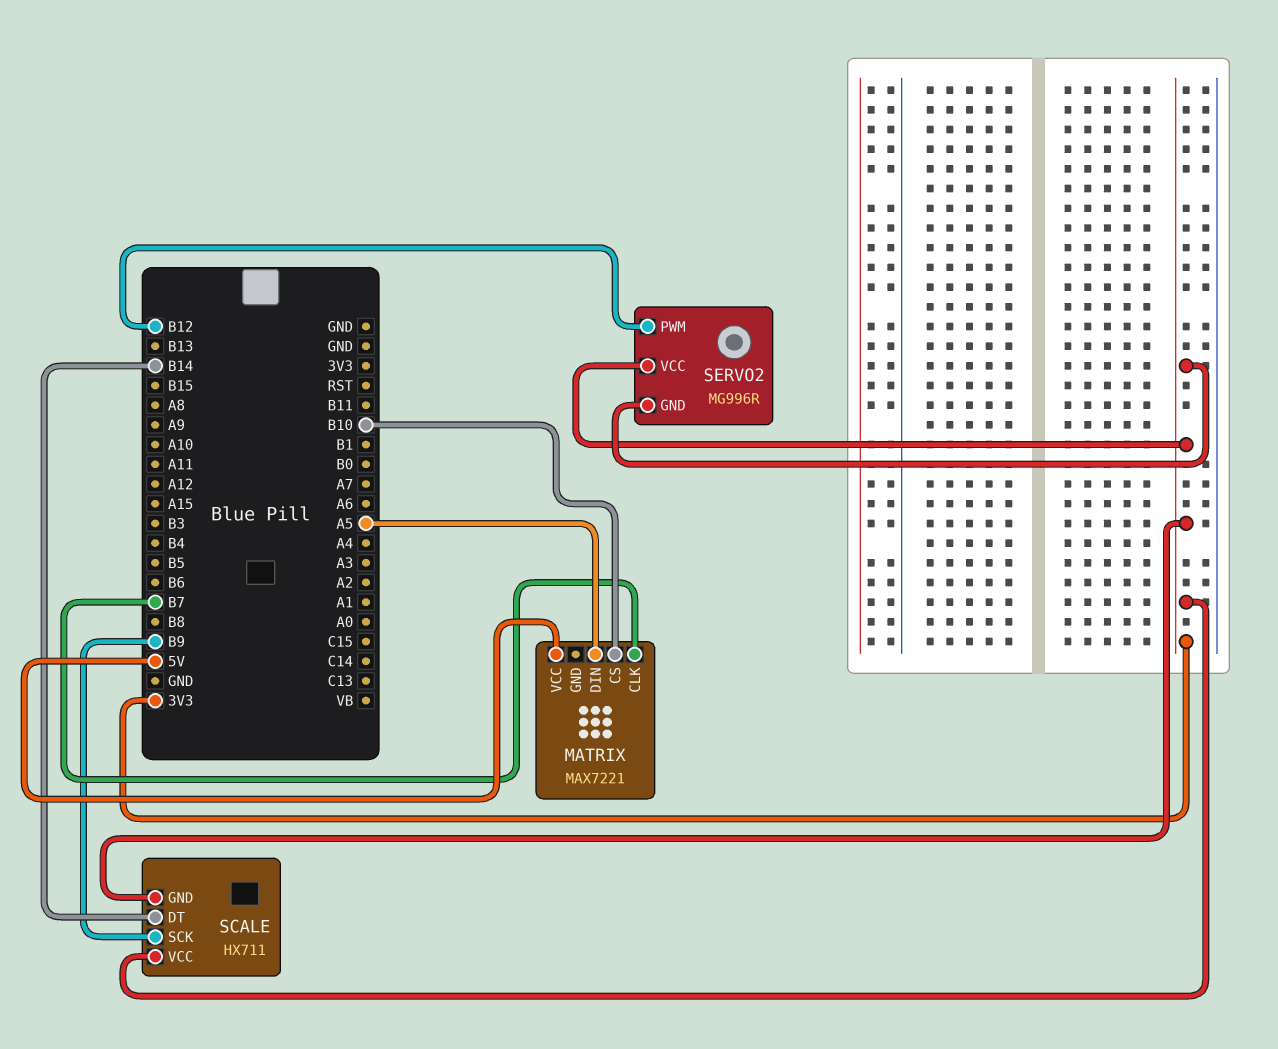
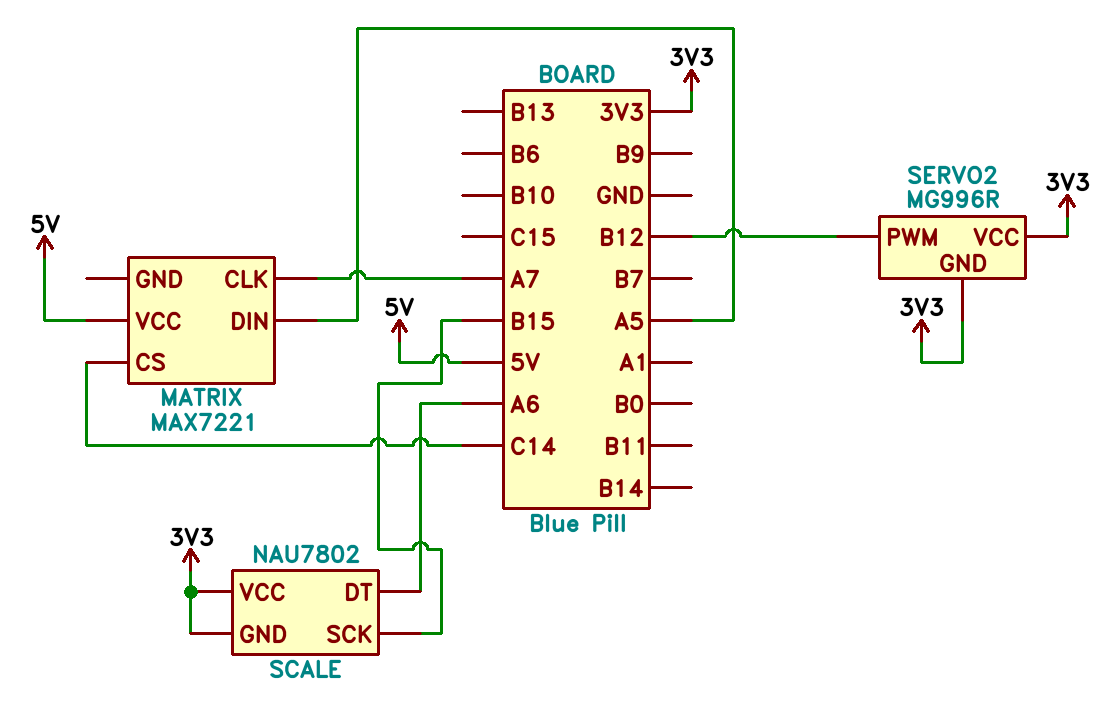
MATRIX pin CLK: B7 -> A7
MATRIX pin CS: B10 -> C14
SCALE: HX711 -> NAU7802
SCALE pin DT: B14 -> A6
SCALE pin SCK: B9 -> B15

